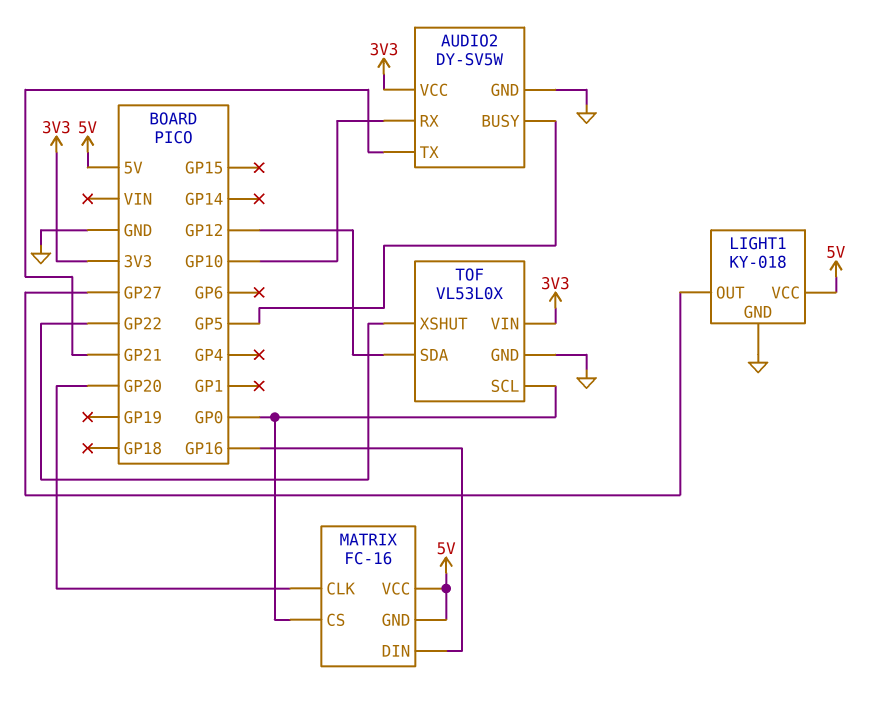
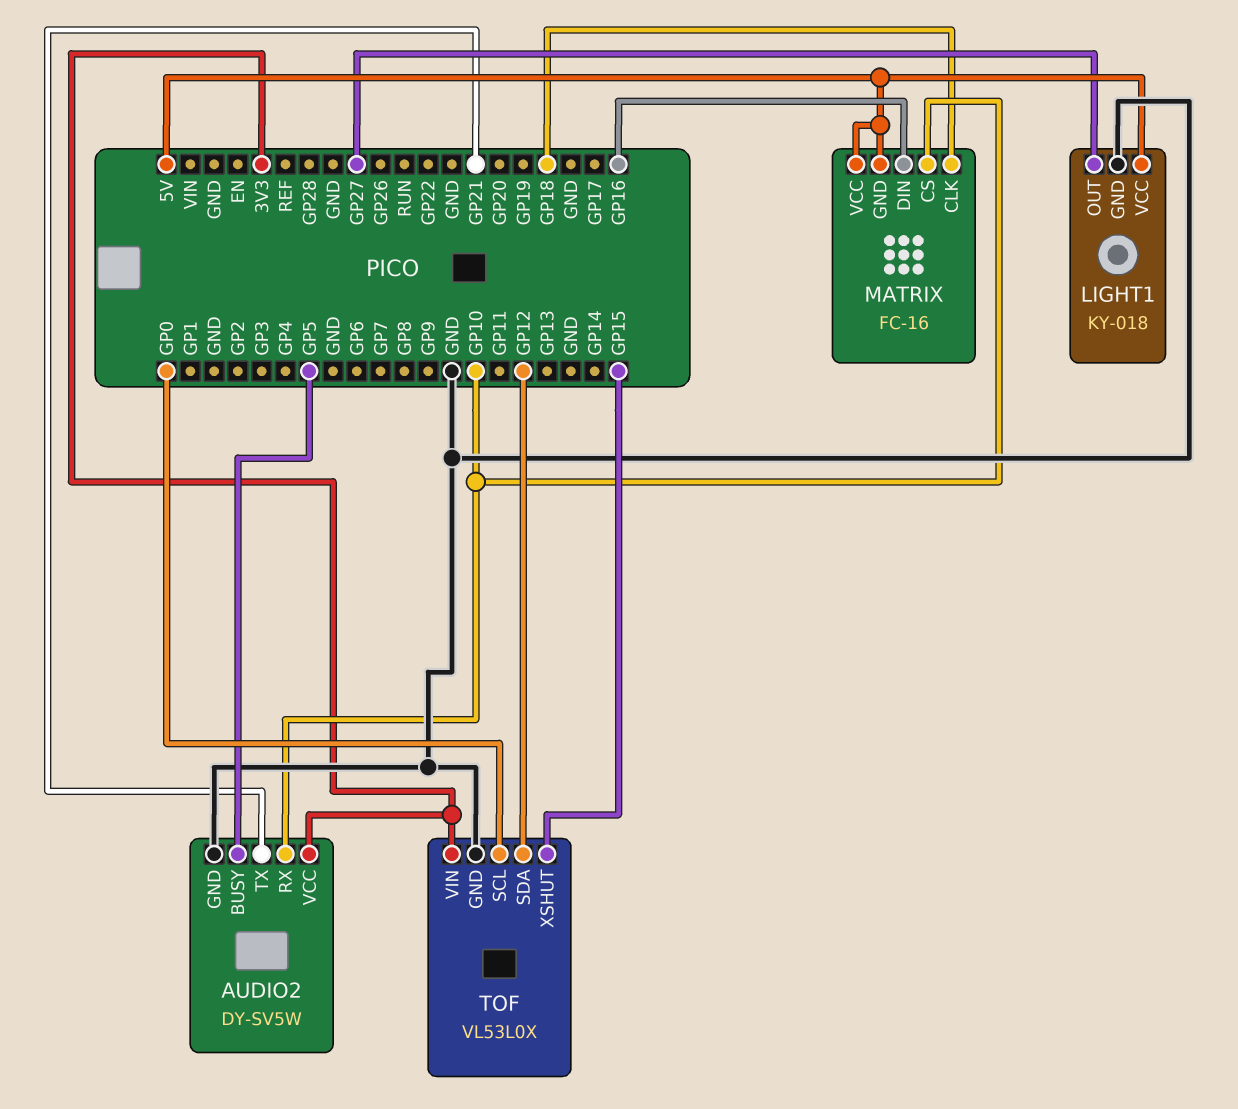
MATRIX pin CLK: GP20 -> GP18
MATRIX pin CS: GP0 -> GP10
TOF pin XSHUT: GP22 -> GP15

